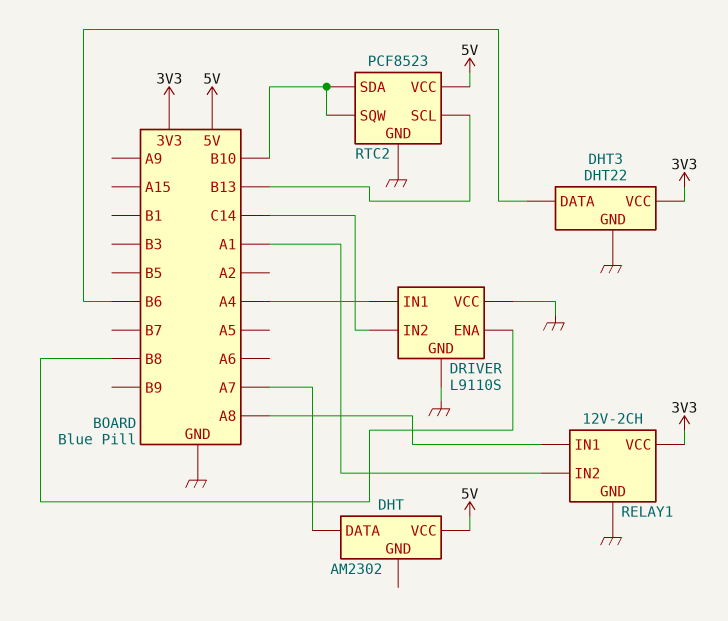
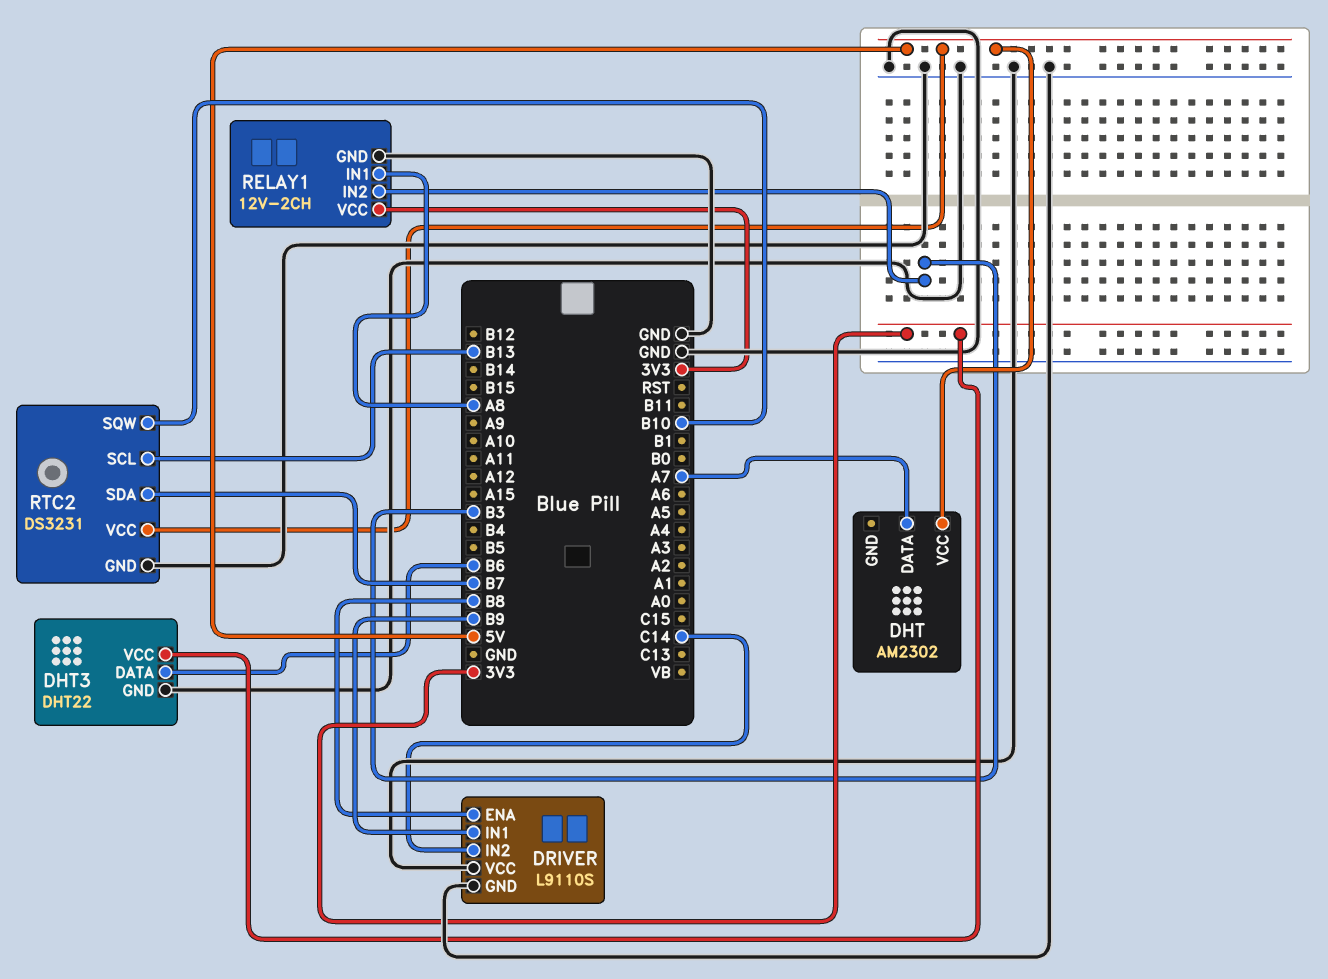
DRIVER pin IN1: A4 -> B9
RELAY1 pin IN2: A1 -> B3
RTC2: PCF8523 -> DS3231
RTC2 pin SDA: B10 -> B7

